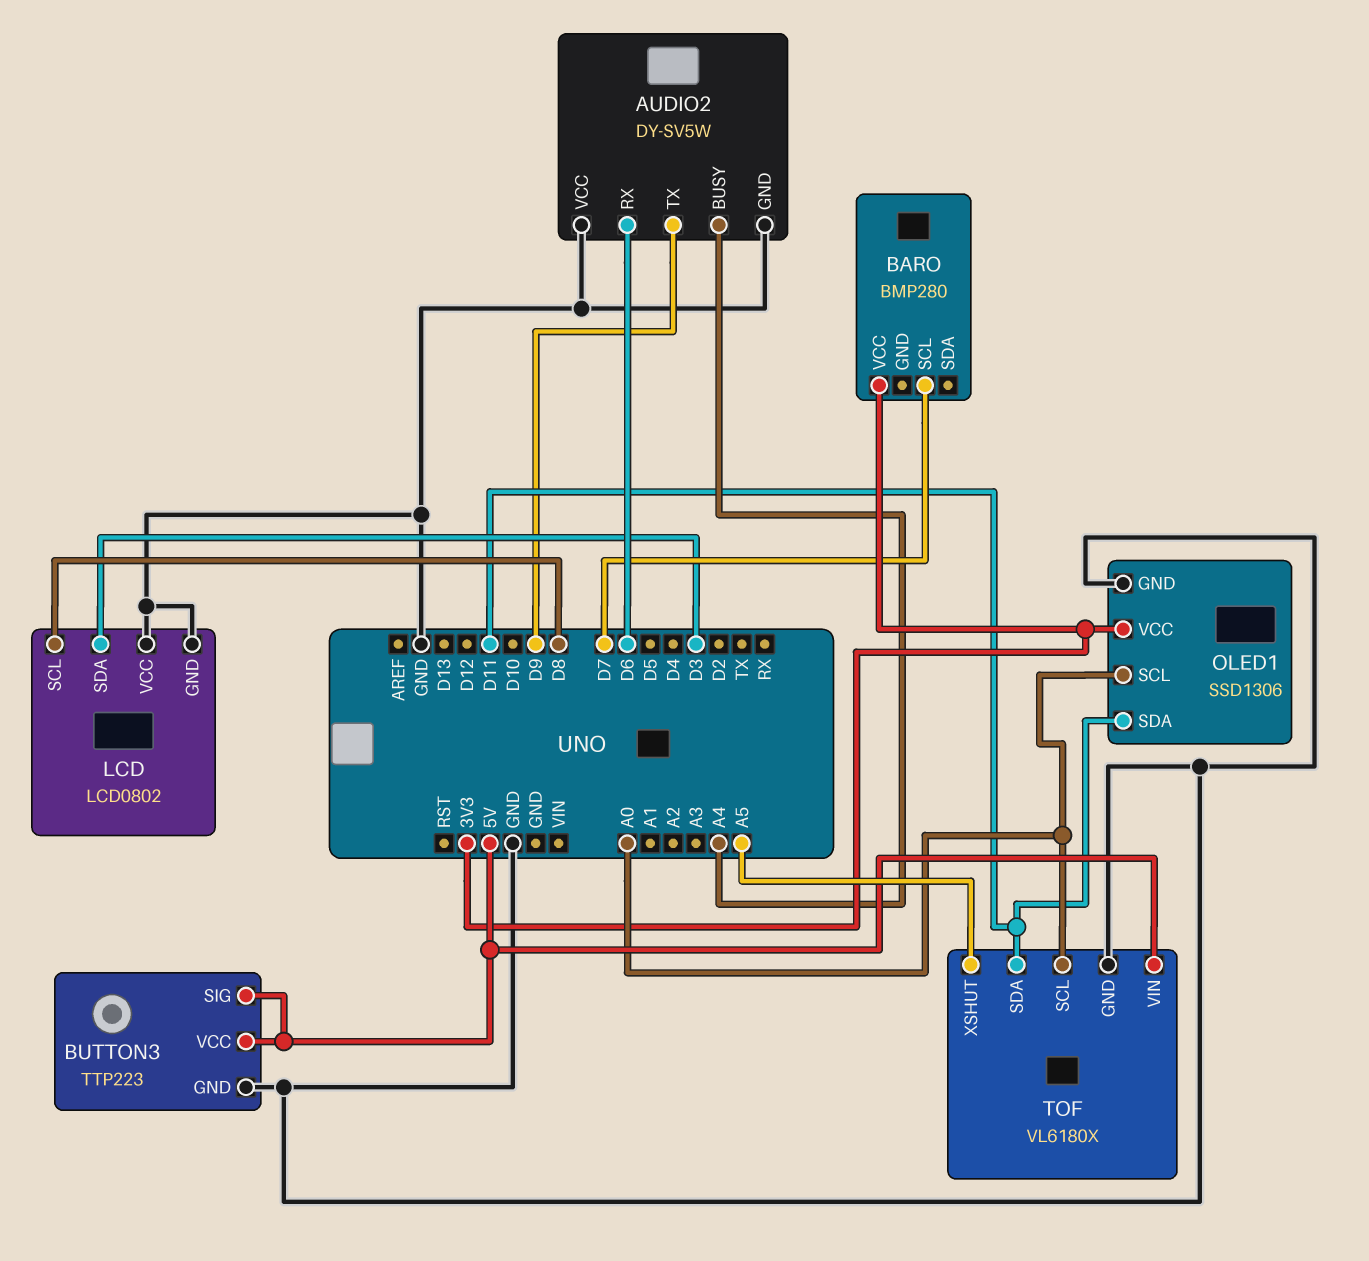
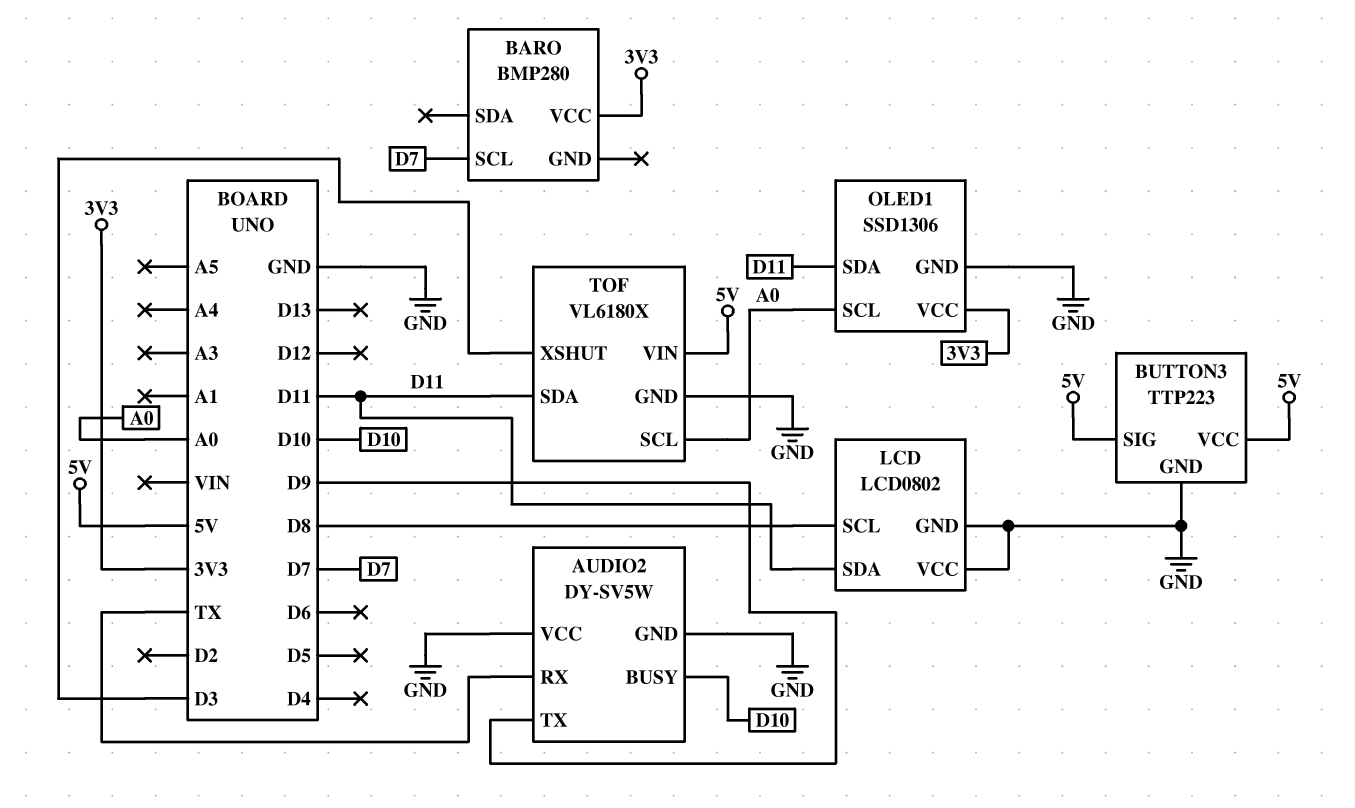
AUDIO2 pin BUSY: A4 -> D10
AUDIO2 pin RX: D6 -> TX
LCD pin SDA: D3 -> D11
TOF pin XSHUT: A5 -> D3

